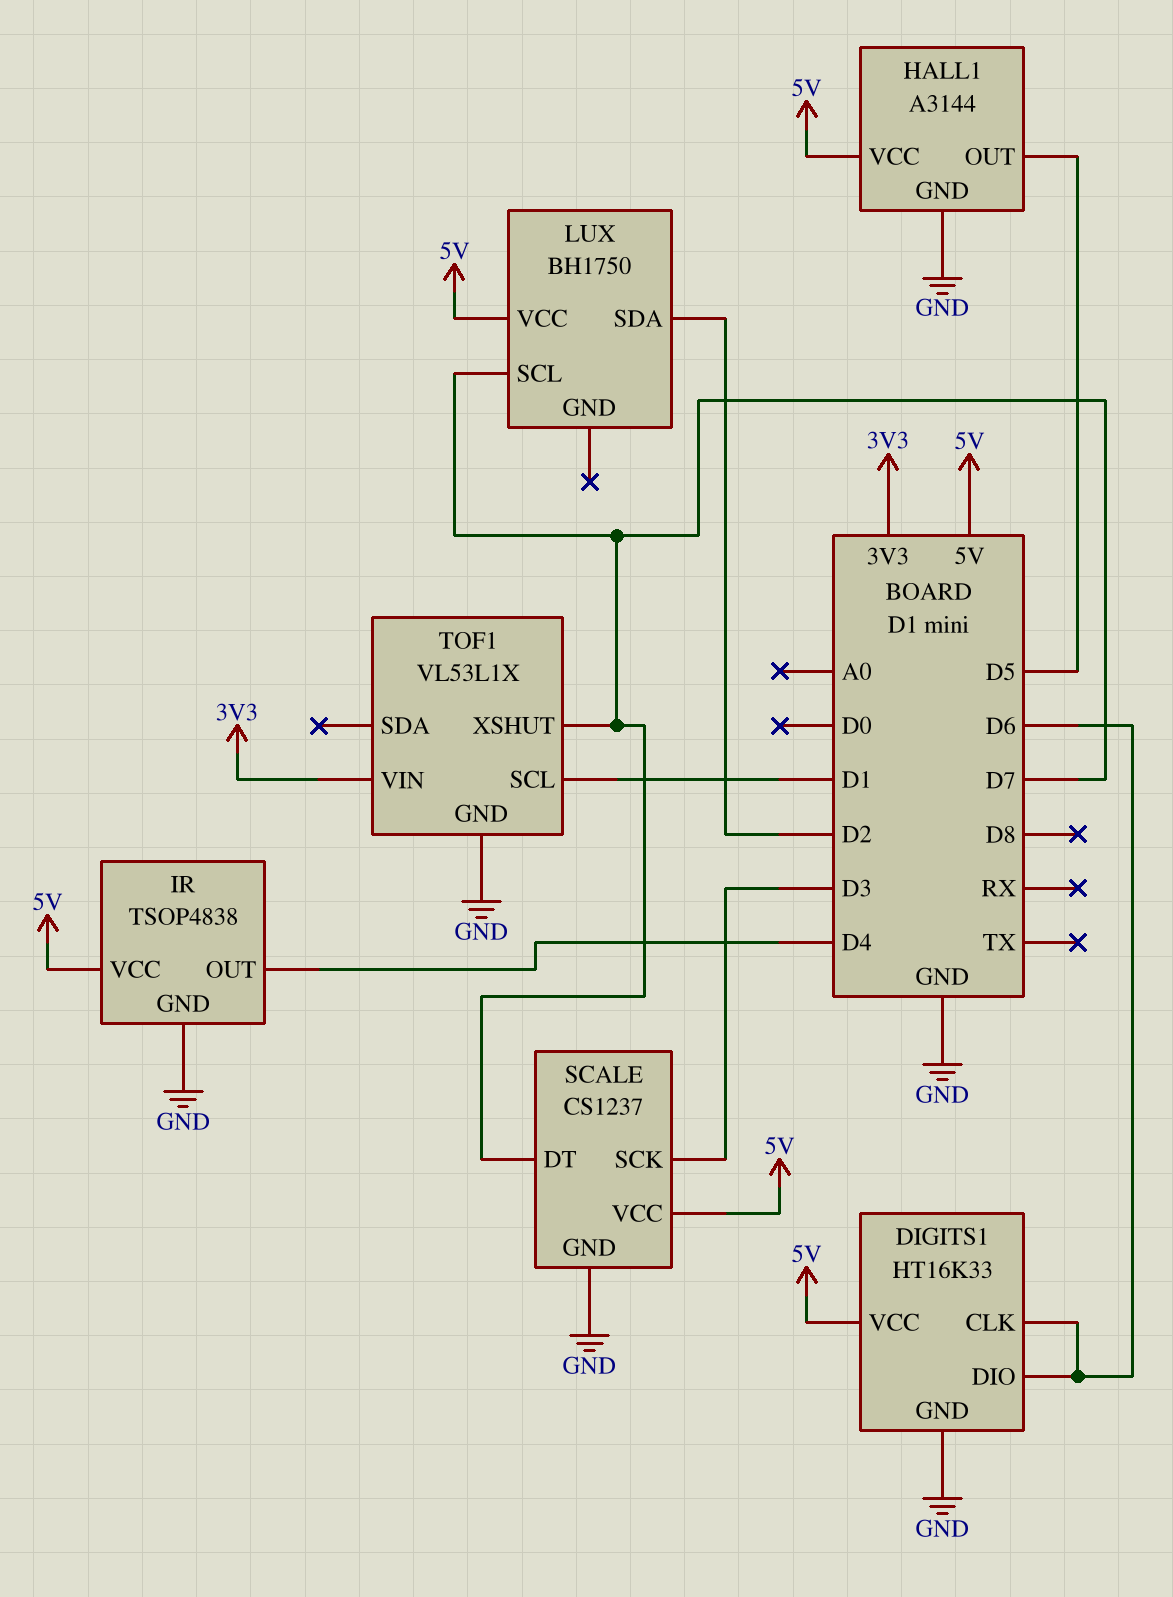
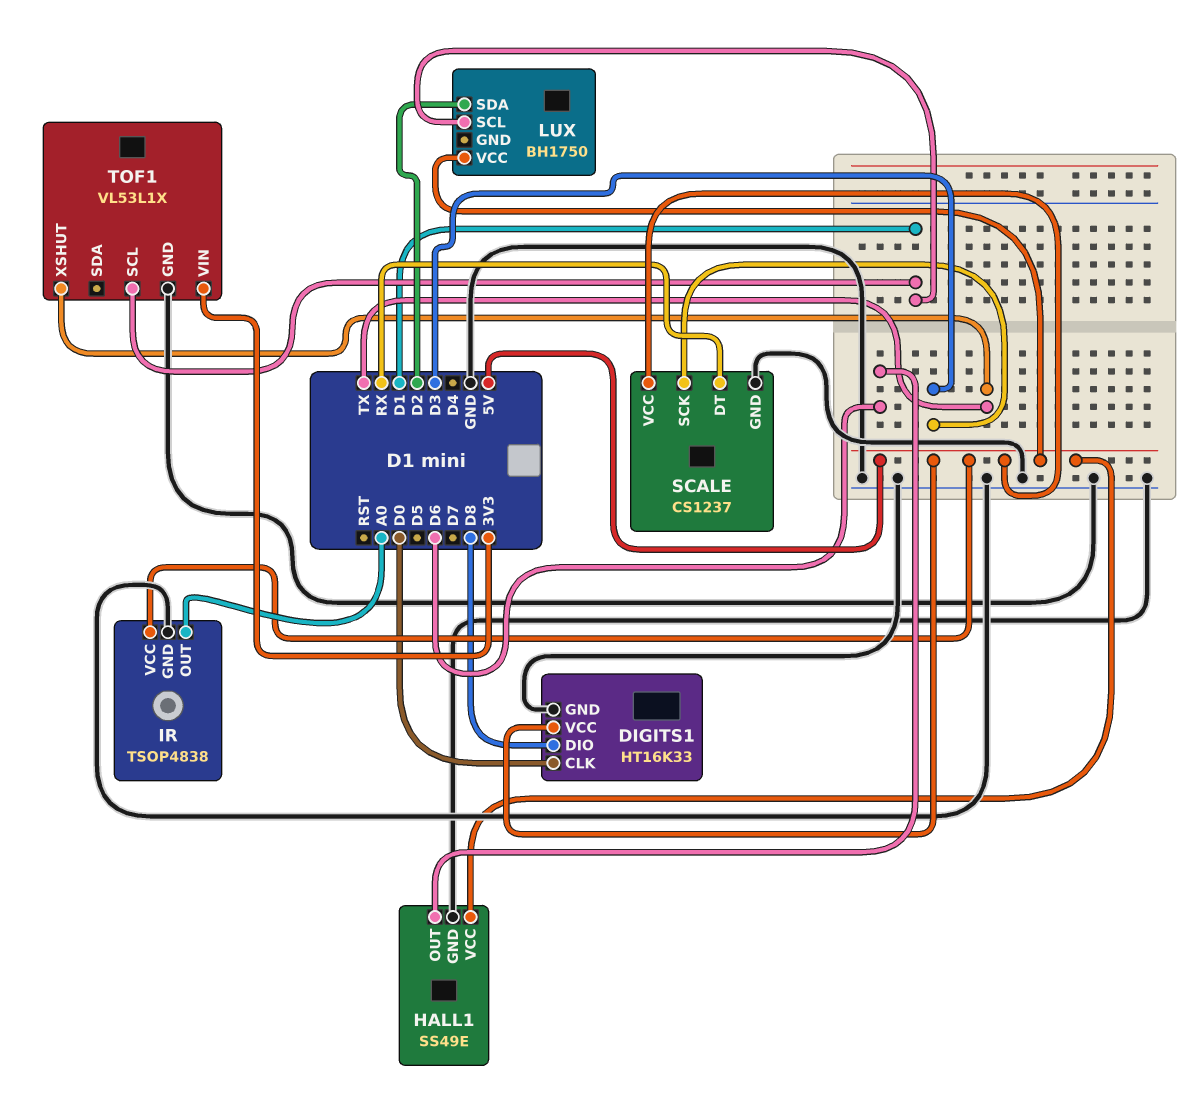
DIGITS1 pin CLK: D6 -> D0
DIGITS1 pin DIO: D6 -> D8
HALL1: A3144 -> SS49E
HALL1 pin OUT: D5 -> D6
IR pin OUT: D4 -> A0
LUX pin SCL: D7 -> D1
SCALE pin DT: D7 -> RX
TOF1 pin XSHUT: D7 -> TX

